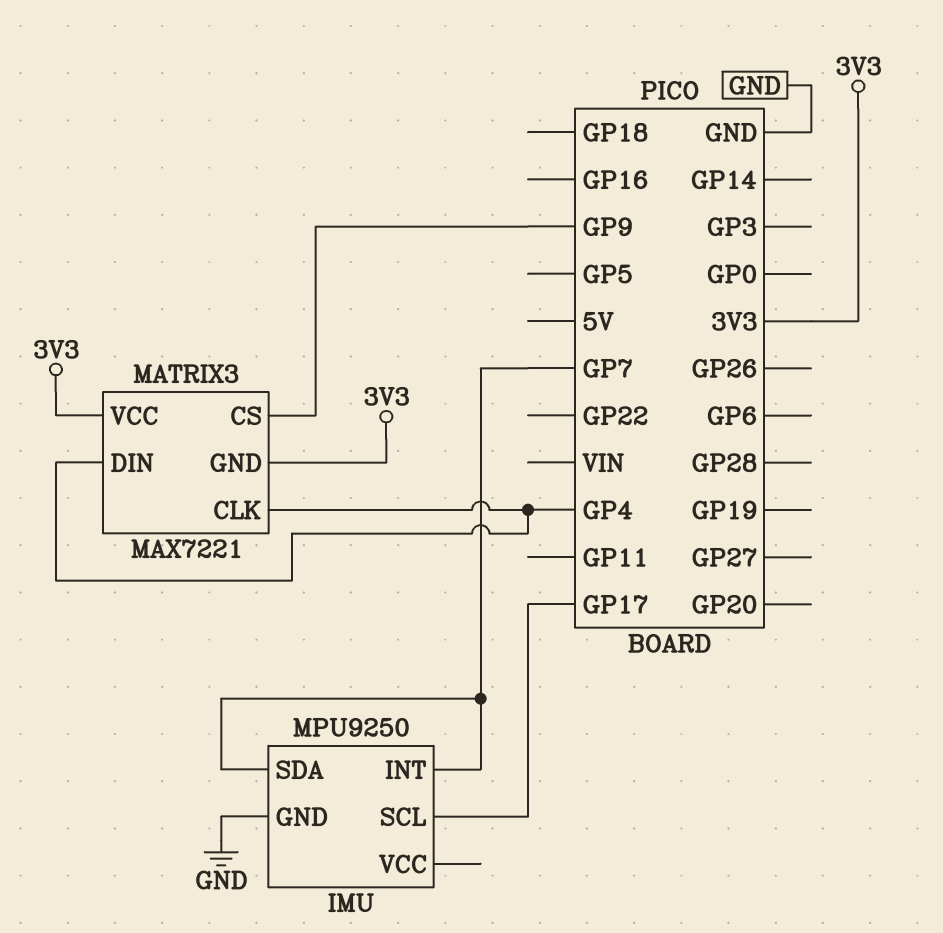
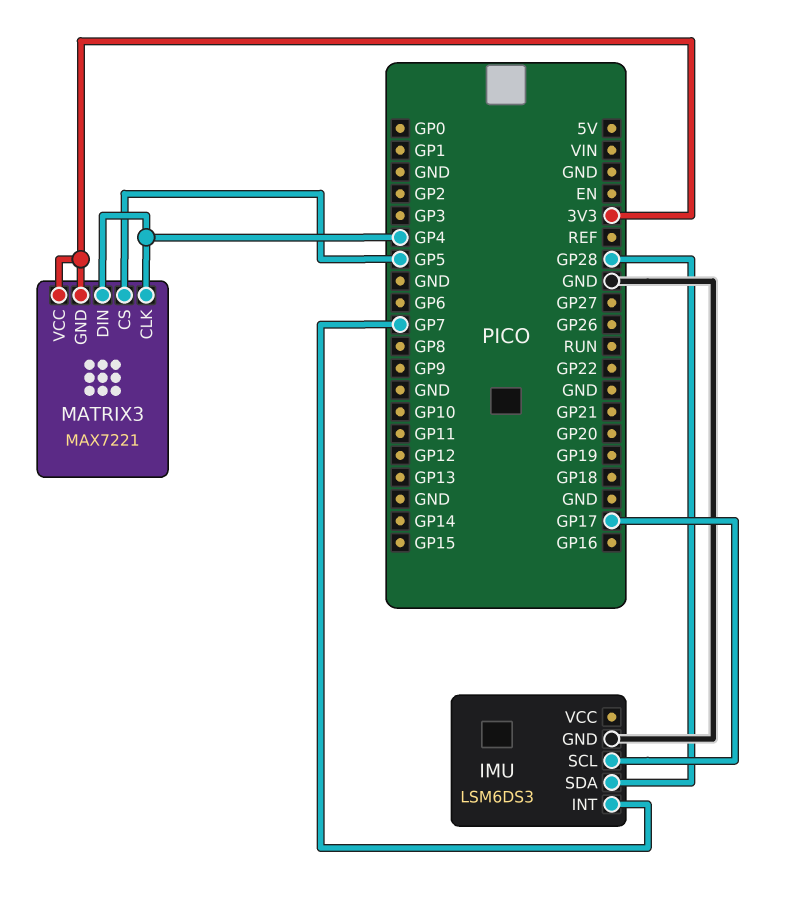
IMU: MPU9250 -> LSM6DS3
IMU pin SDA: GP7 -> GP28
MATRIX3 pin CS: GP9 -> GP5

